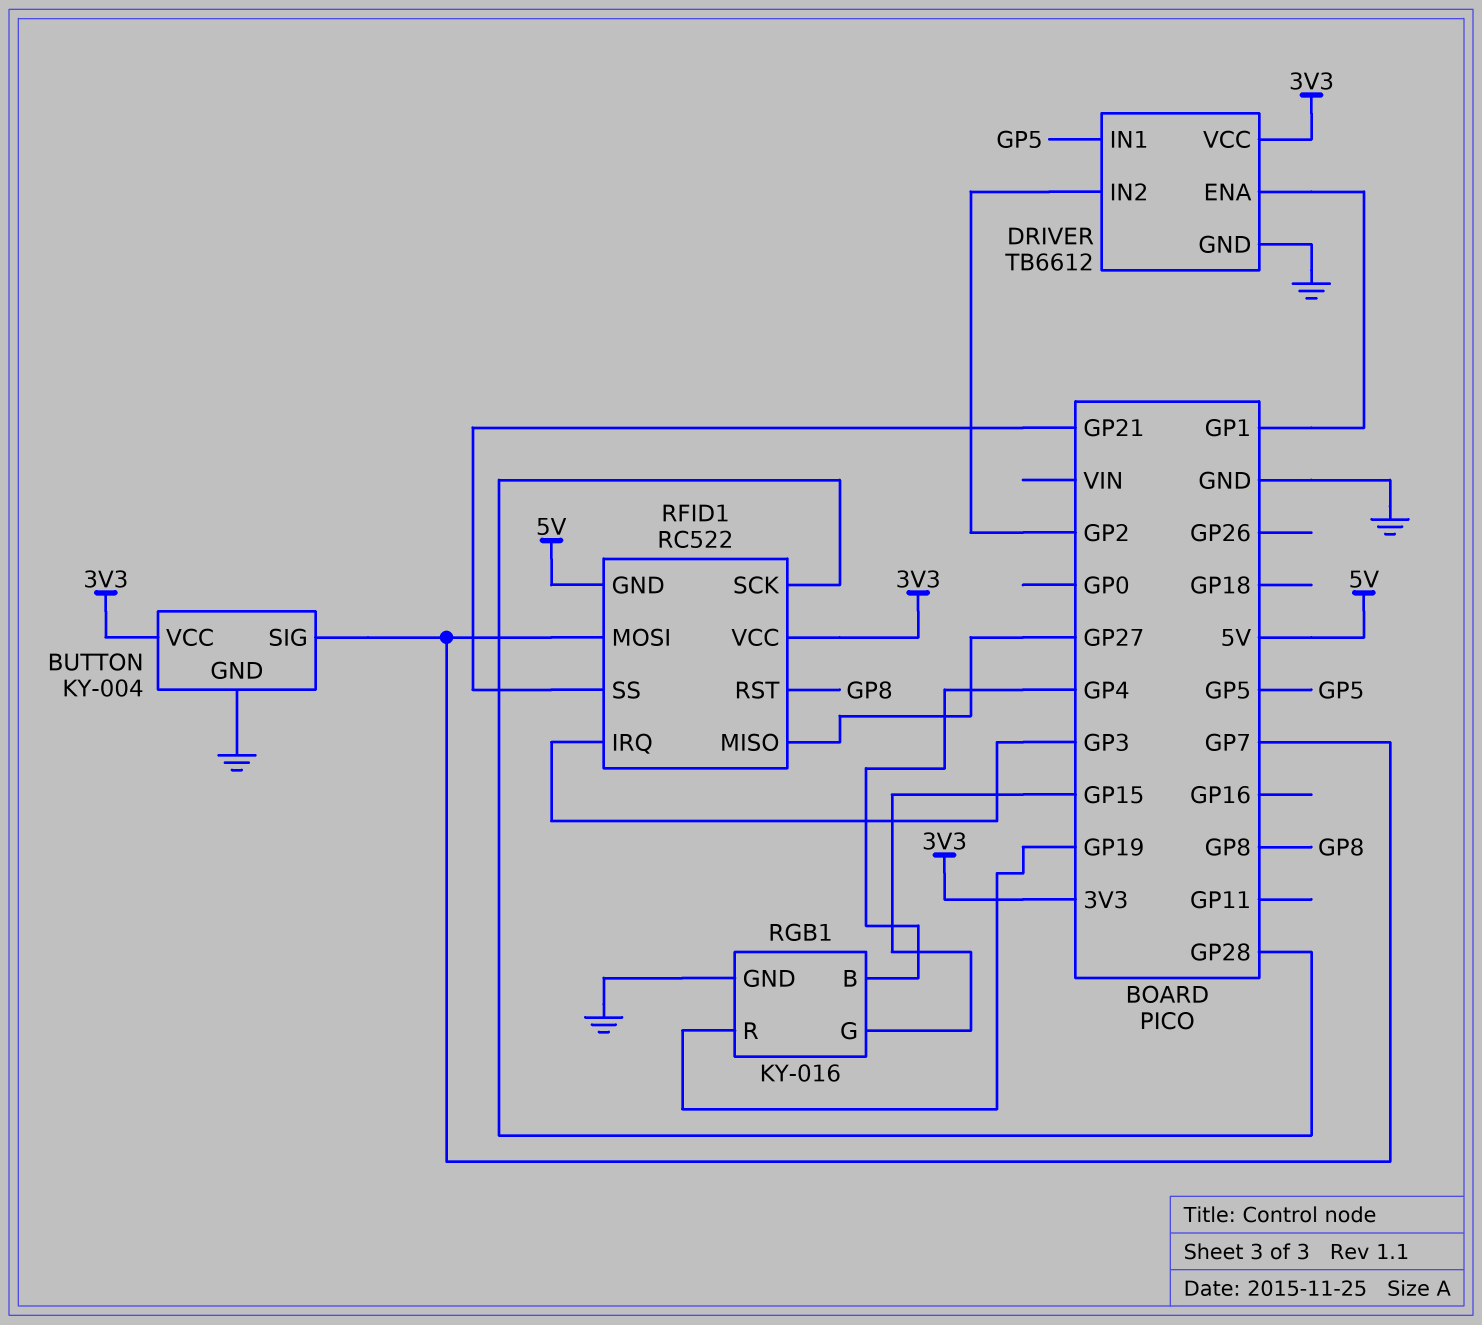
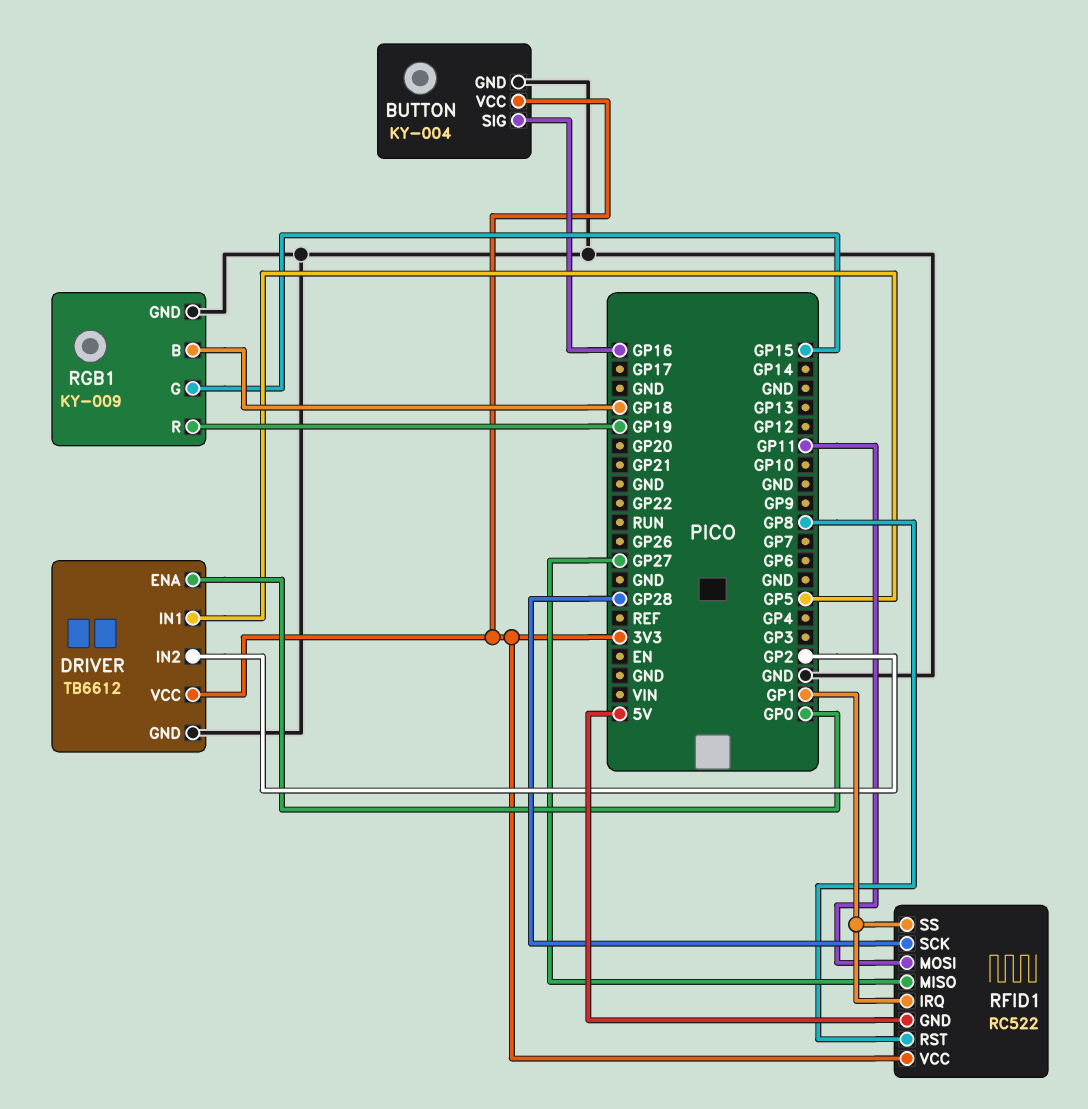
BUTTON pin SIG: GP7 -> GP16
DRIVER pin ENA: GP1 -> GP0
RFID1 pin IRQ: GP3 -> GP1
RFID1 pin MOSI: GP7 -> GP11
RFID1 pin SS: GP21 -> GP1
RGB1: KY-016 -> KY-009
RGB1 pin B: GP4 -> GP18

